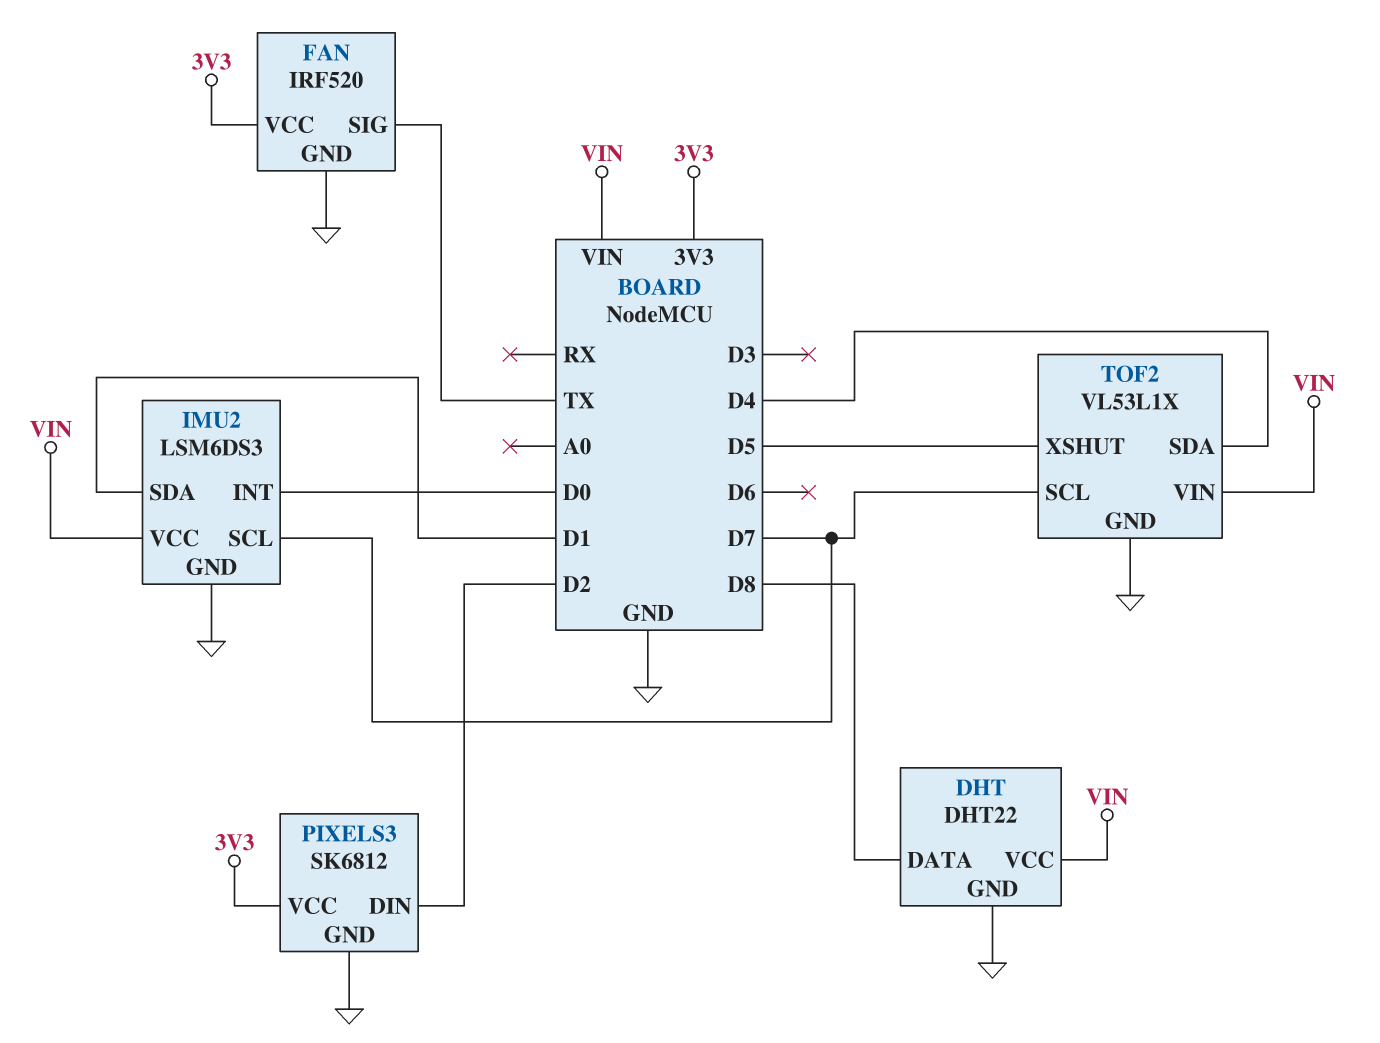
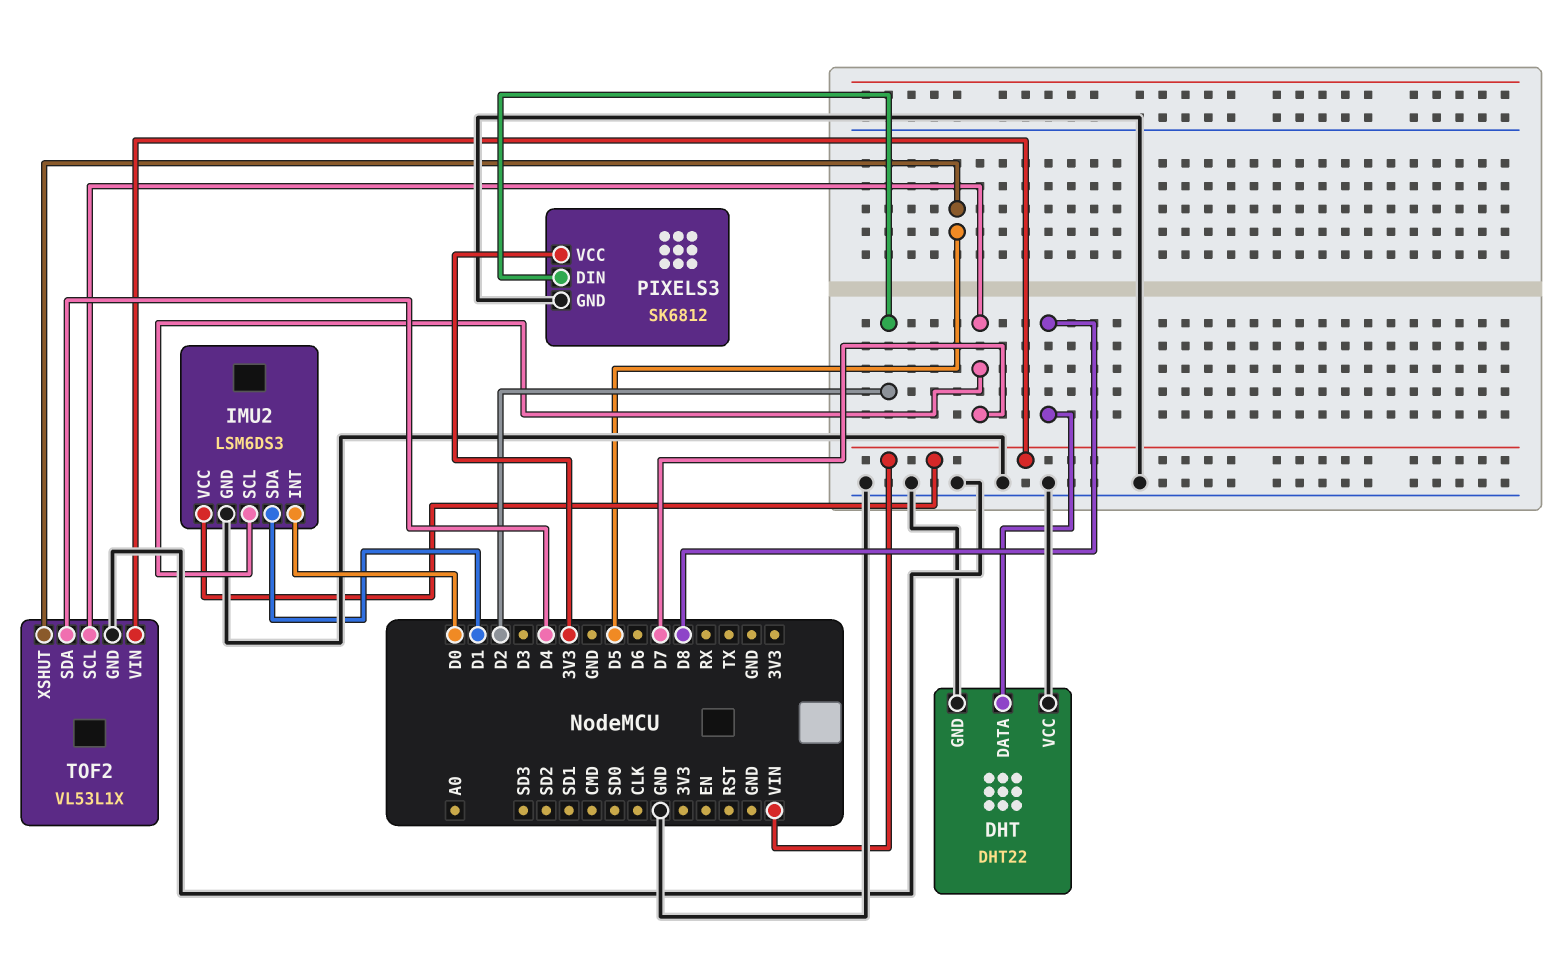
DHT pin VCC: VIN -> GND
FAN: IRF520 -> none
FAN pin GND: GND -> none
FAN pin SIG: TX -> none
FAN pin VCC: 3V3 -> none

